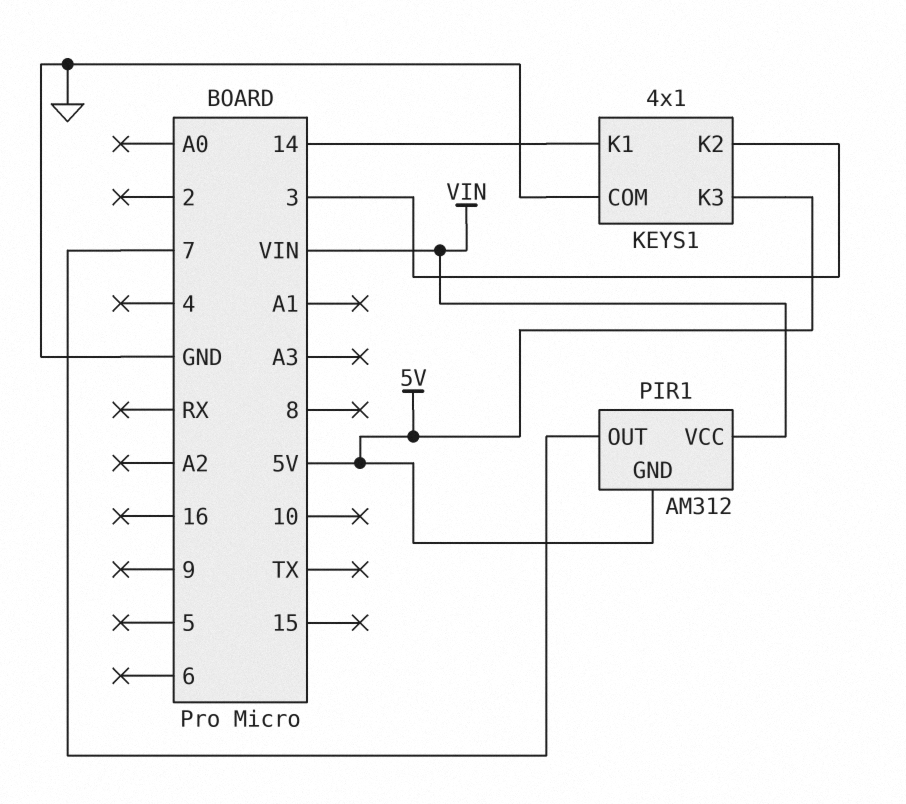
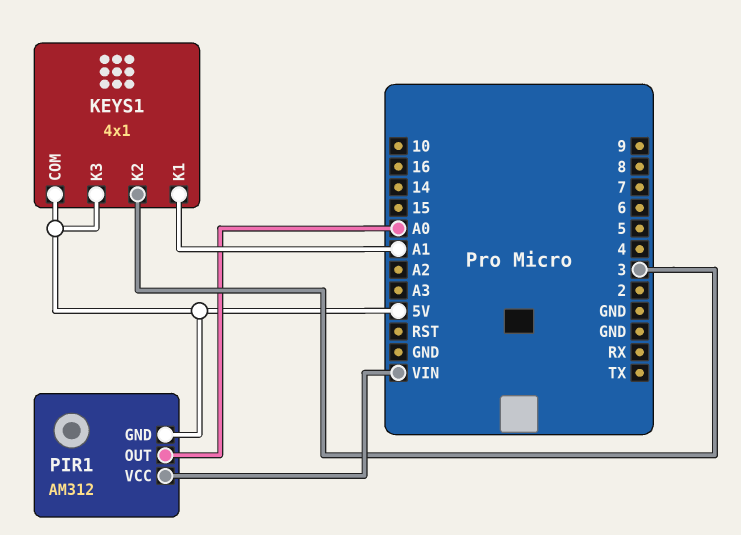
KEYS1 pin COM: GND -> 5V
KEYS1 pin K1: 14 -> A1
PIR1 pin OUT: 7 -> A0

